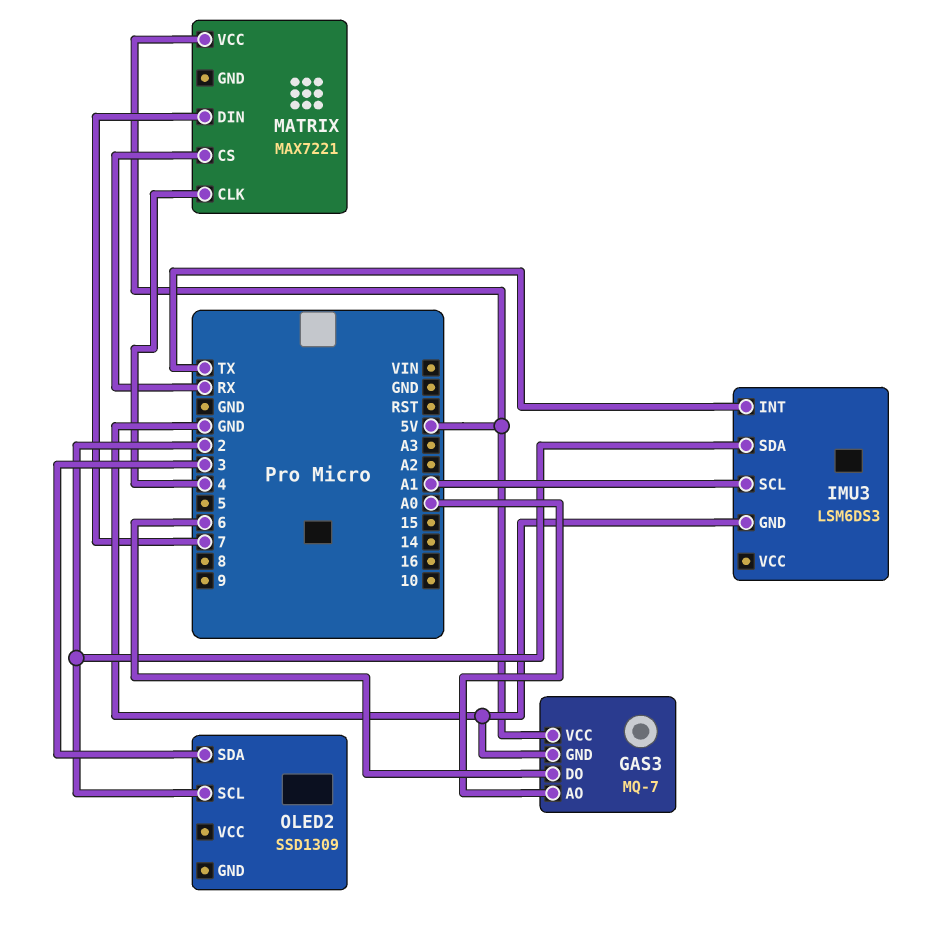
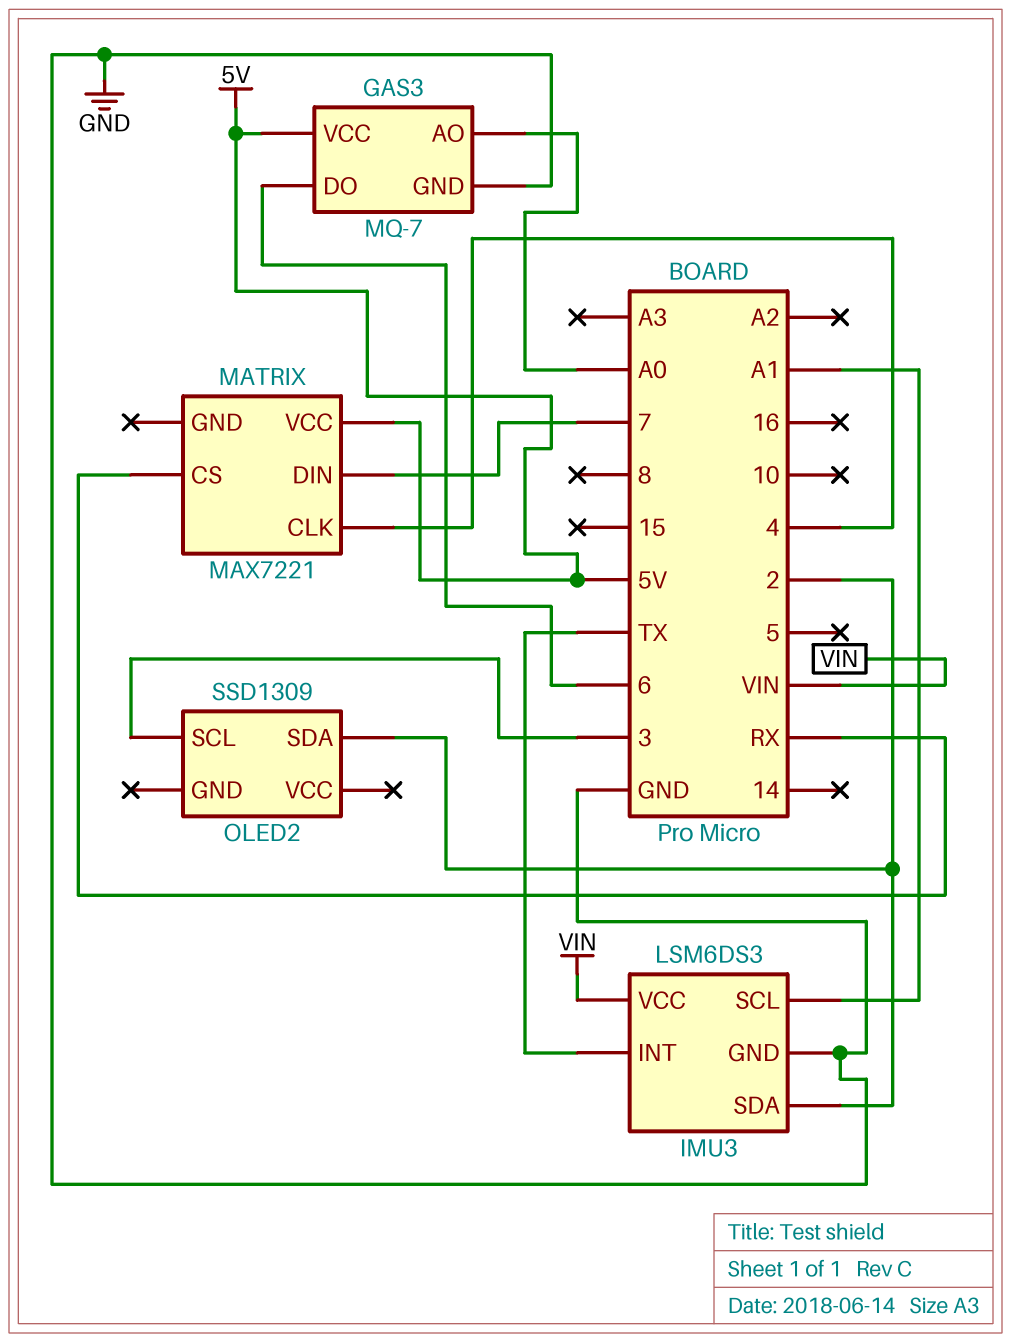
IMU3 pin VCC: none -> VIN
OLED2 pin SCL: 2 -> 3
OLED2 pin SDA: 3 -> 2

